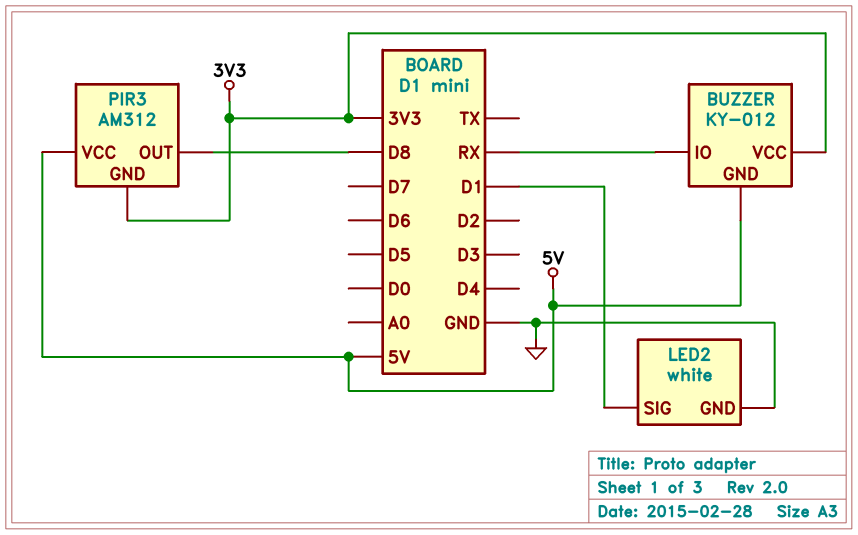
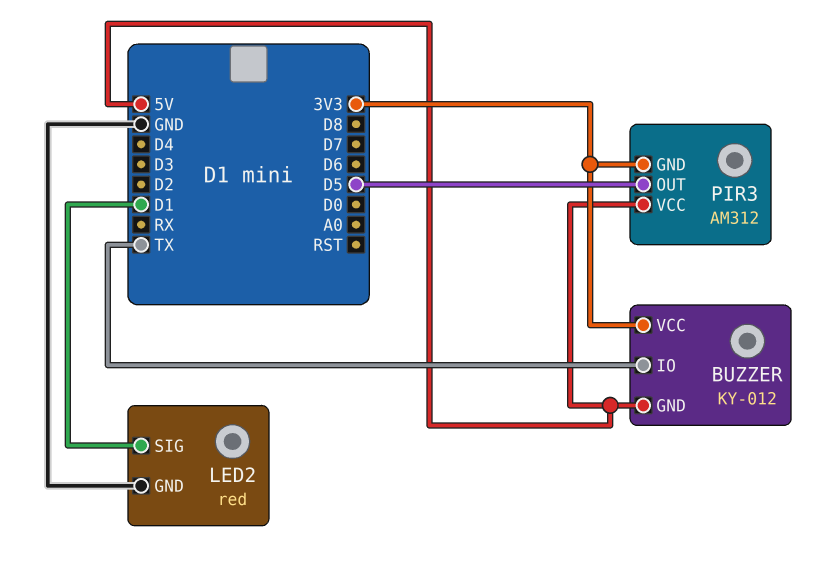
BUZZER pin IO: RX -> TX
LED2: white -> red
PIR3 pin OUT: D8 -> D5

